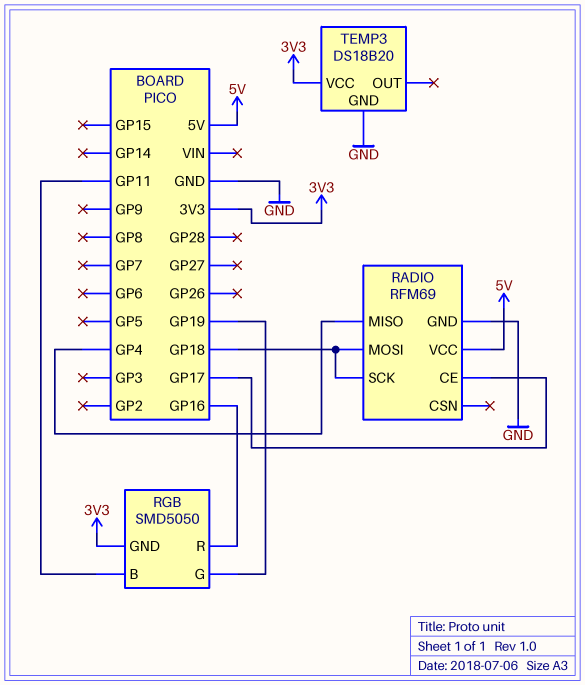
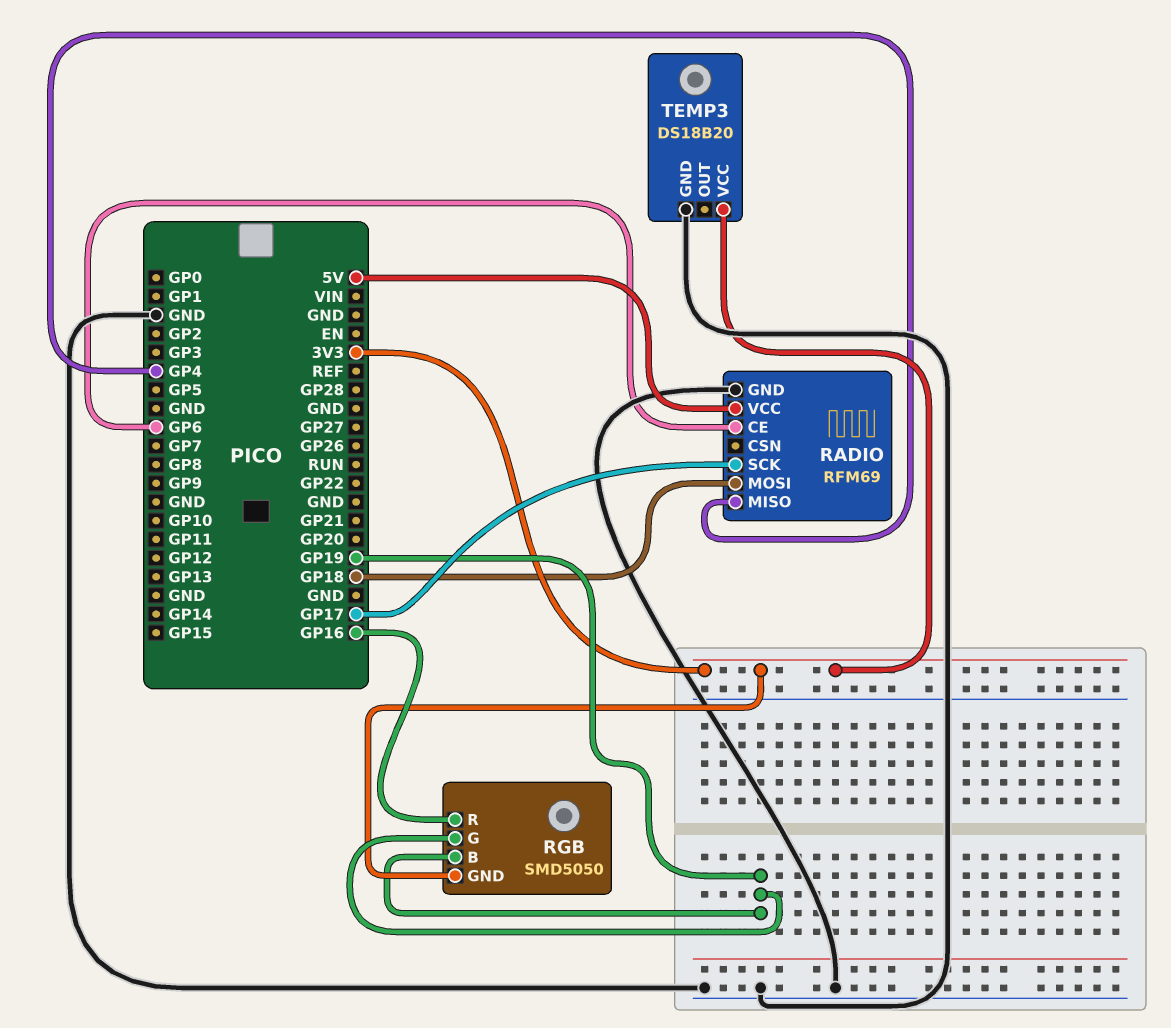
RADIO pin CE: GP17 -> GP6
RADIO pin SCK: GP18 -> GP17
RGB pin B: GP11 -> GP19

